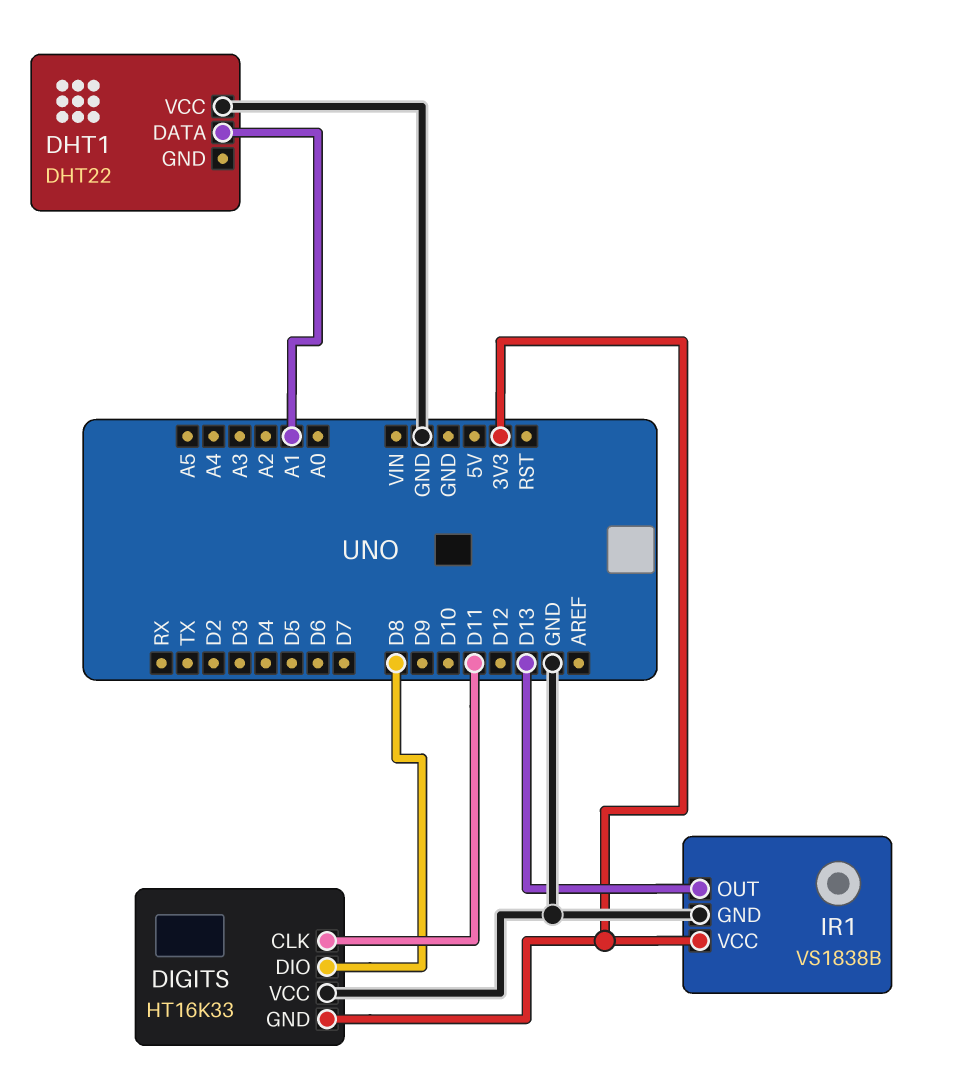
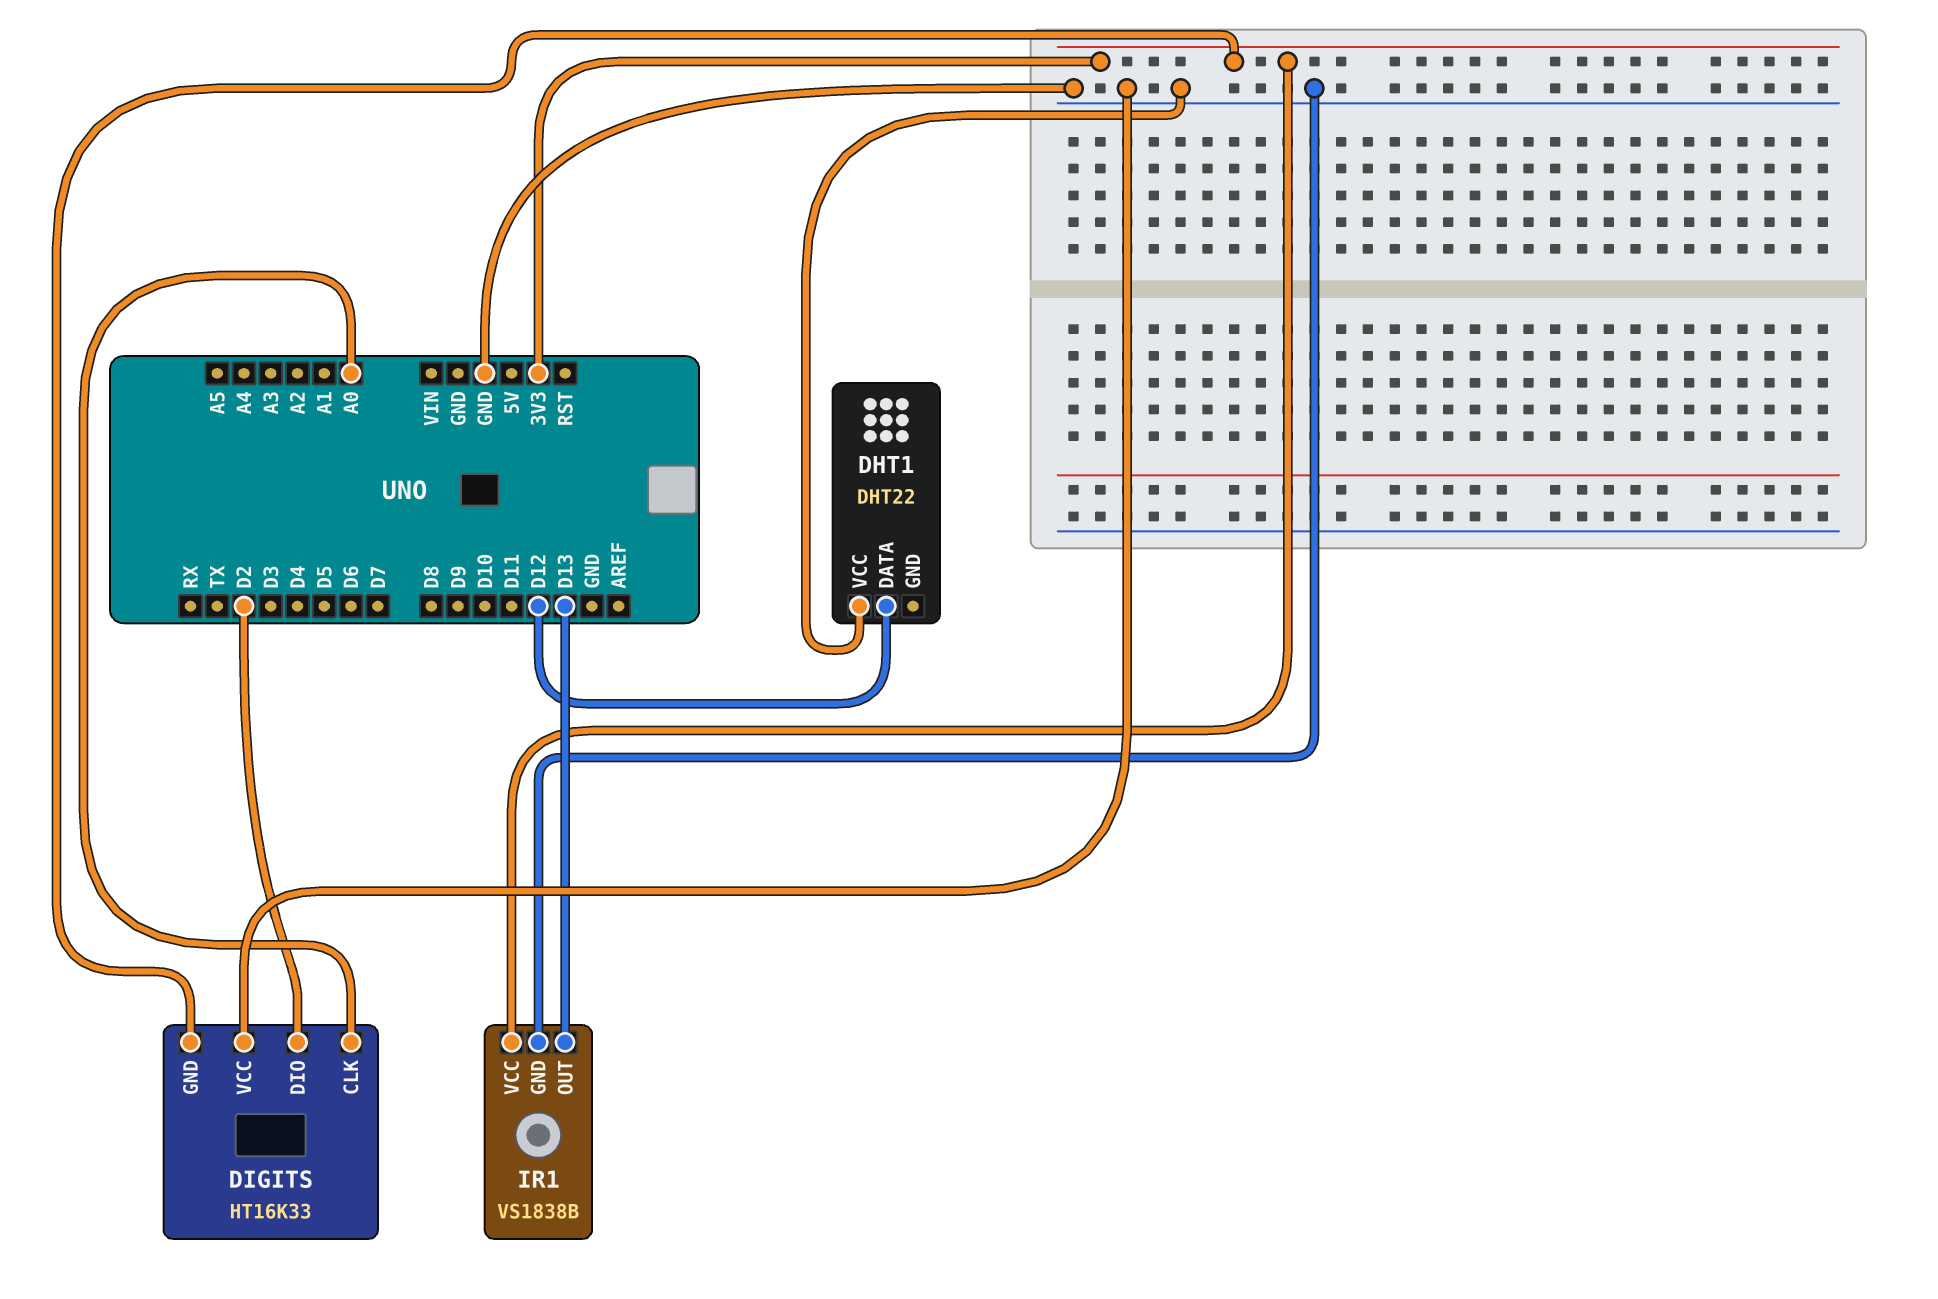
DHT1 pin DATA: A1 -> D12
DIGITS pin CLK: D11 -> A0
DIGITS pin DIO: D8 -> D2

